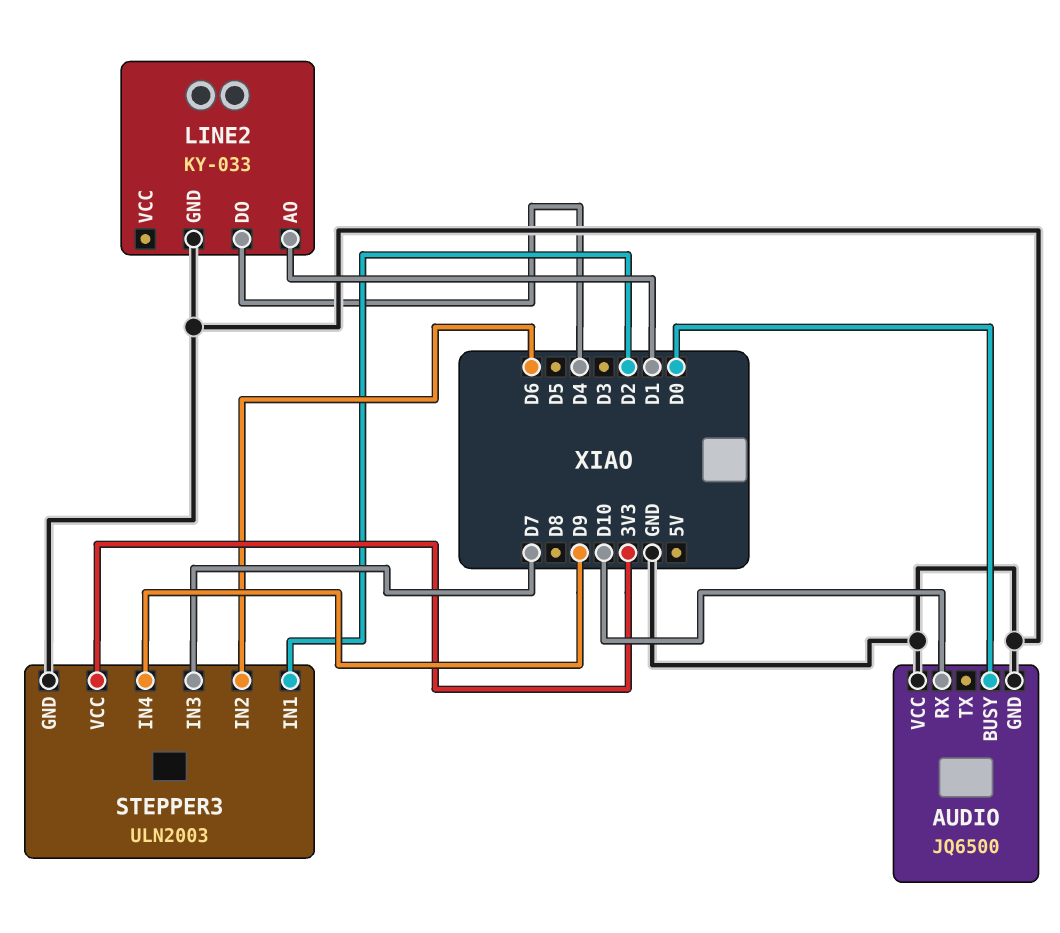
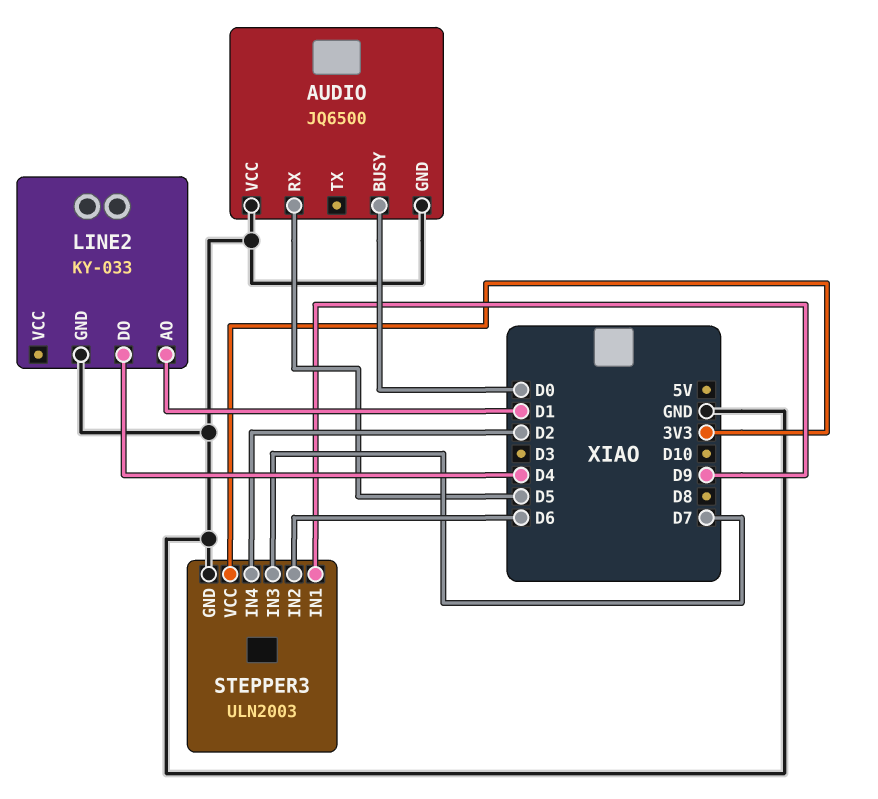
AUDIO pin RX: D10 -> D5
STEPPER3 pin IN1: D2 -> D9
STEPPER3 pin IN4: D9 -> D2

